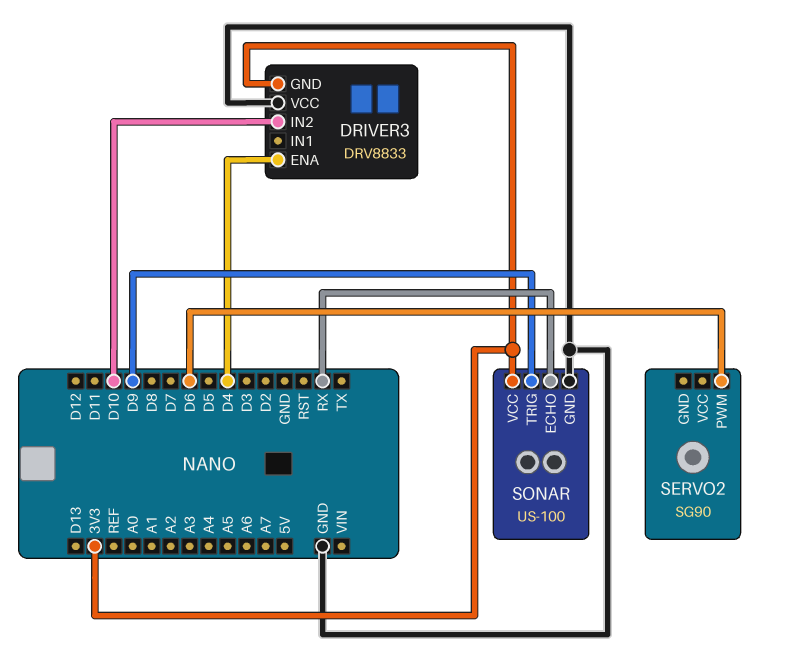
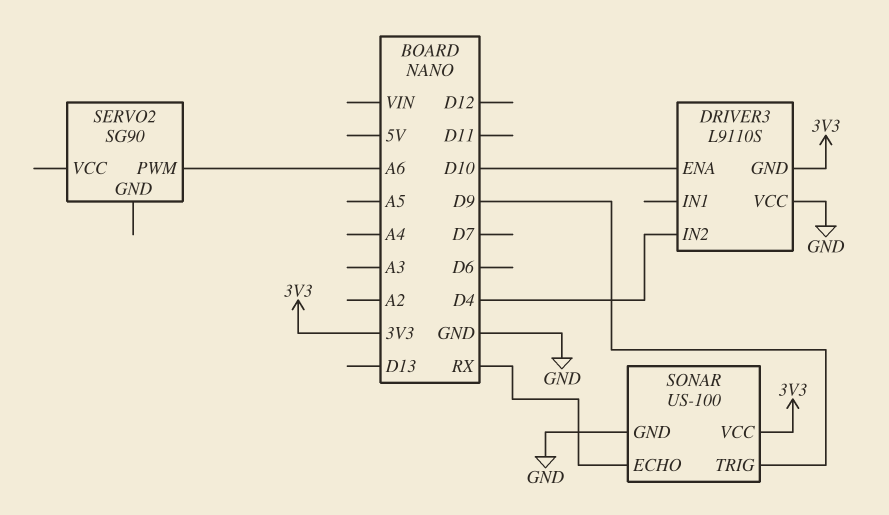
DRIVER3: DRV8833 -> L9110S
DRIVER3 pin ENA: D4 -> D10
DRIVER3 pin IN2: D10 -> D4
SERVO2 pin PWM: D6 -> A6

